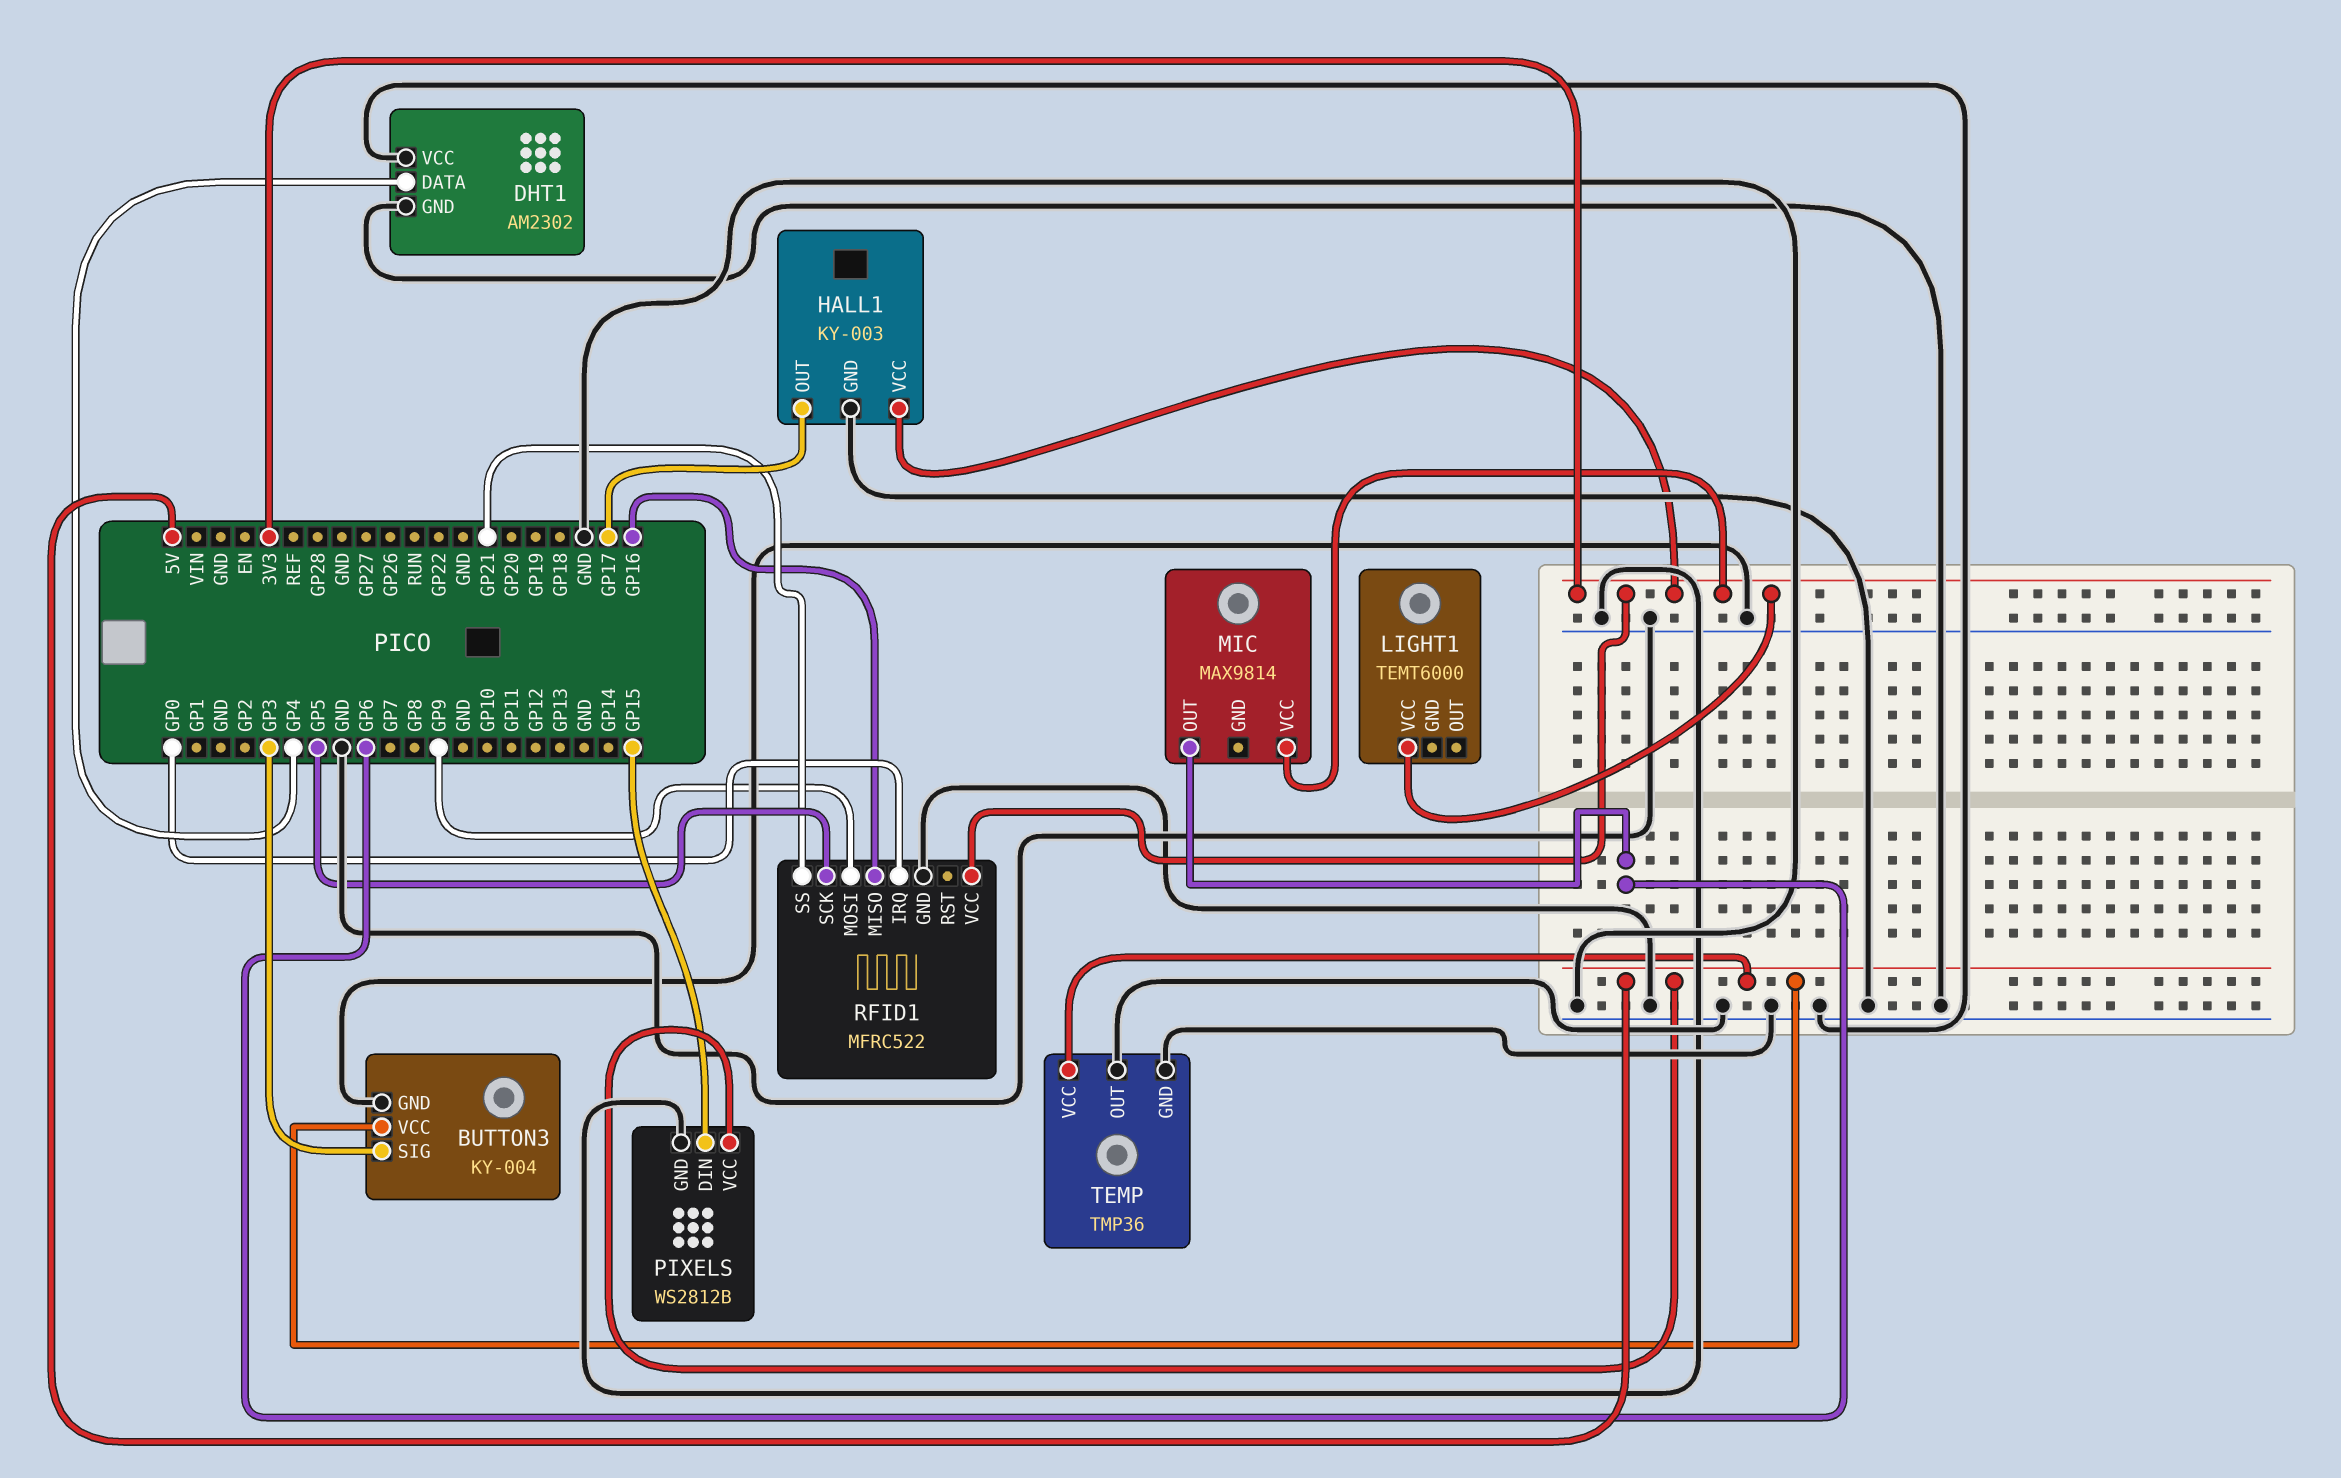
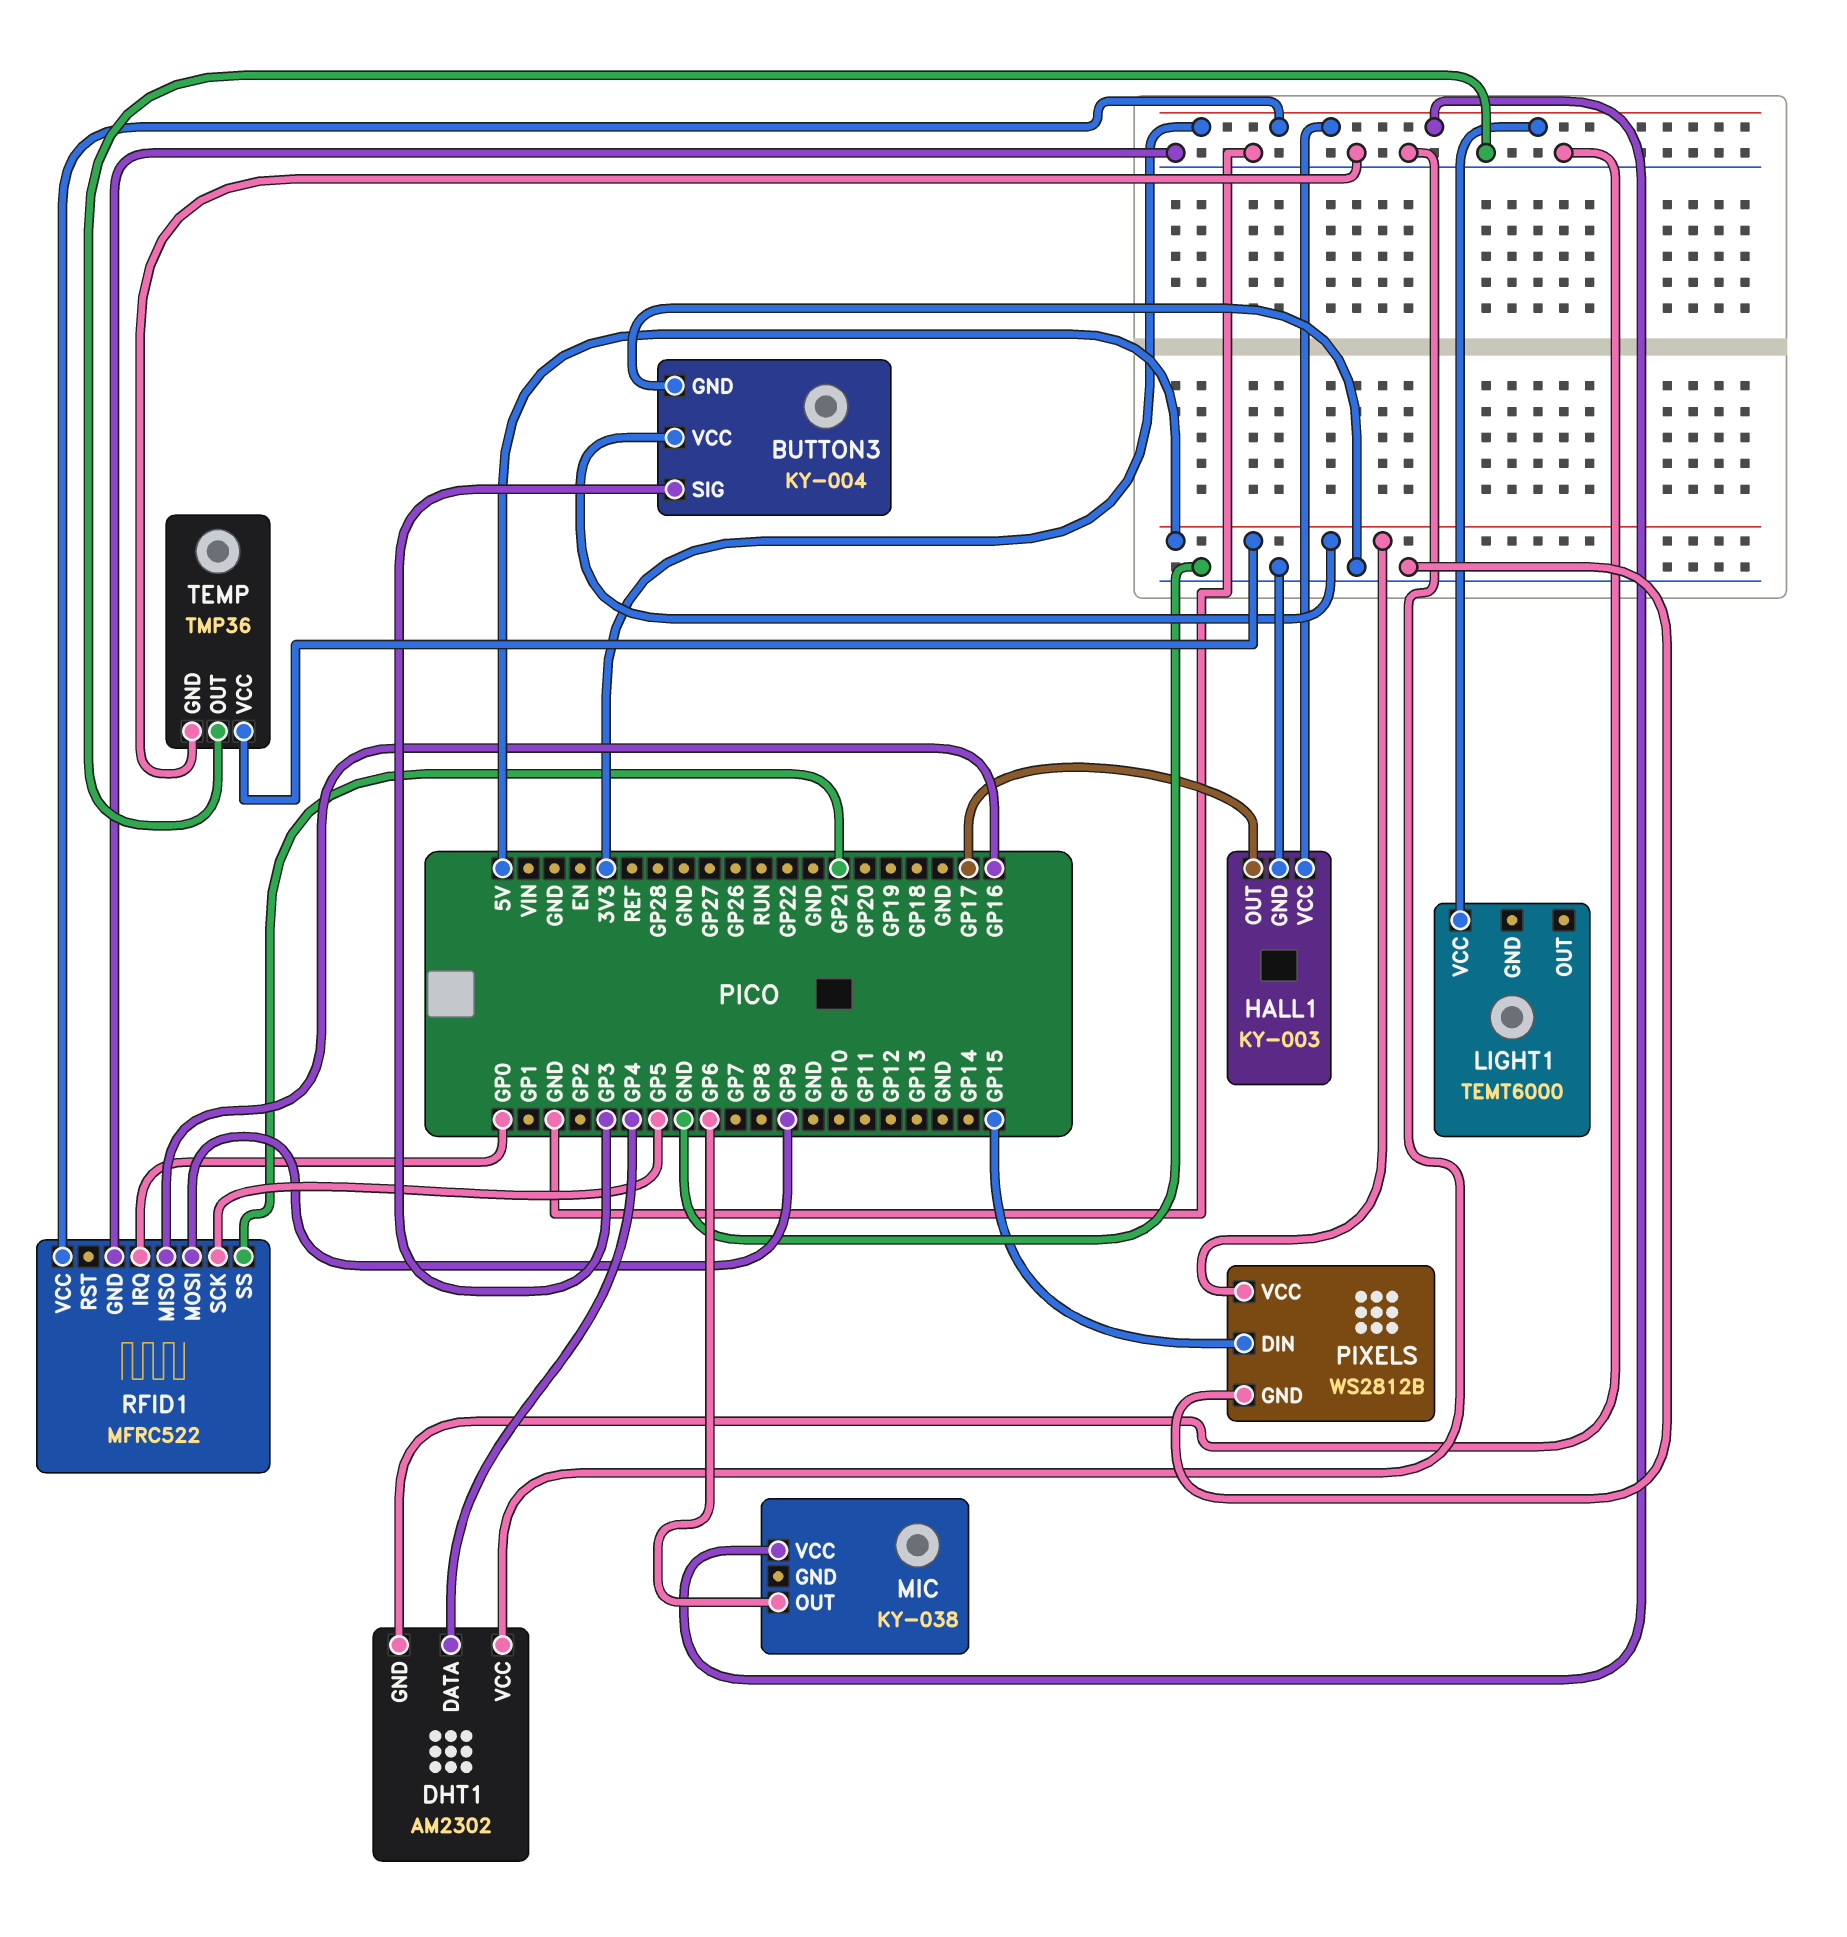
MIC: MAX9814 -> KY-038

